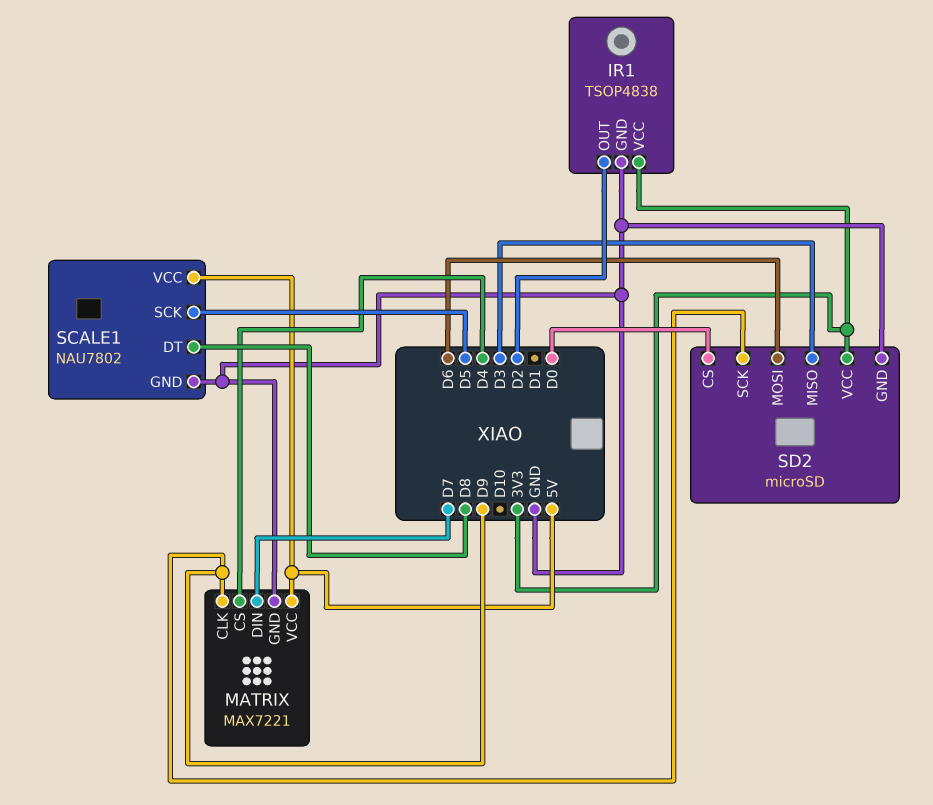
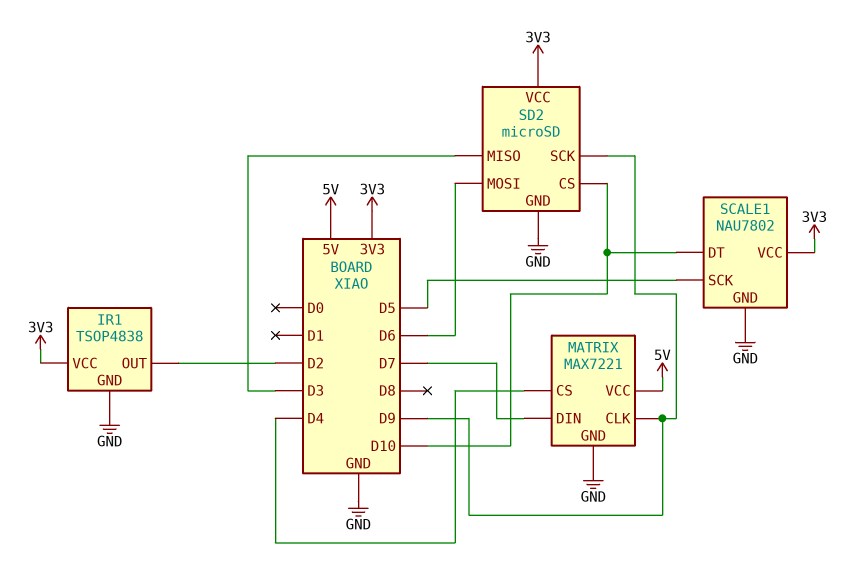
SCALE1 pin DT: D8 -> D10
SCALE1 pin VCC: 5V -> 3V3
SD2 pin CS: D0 -> D10

